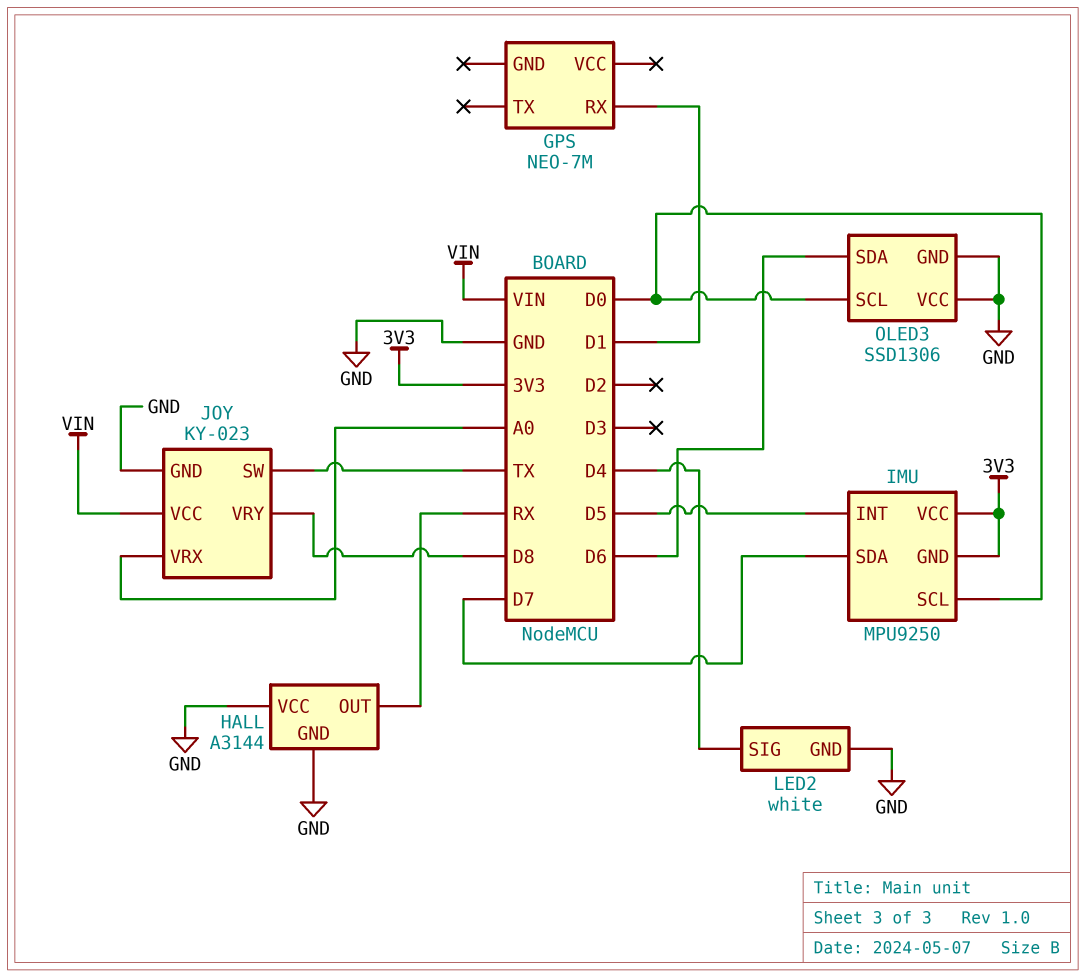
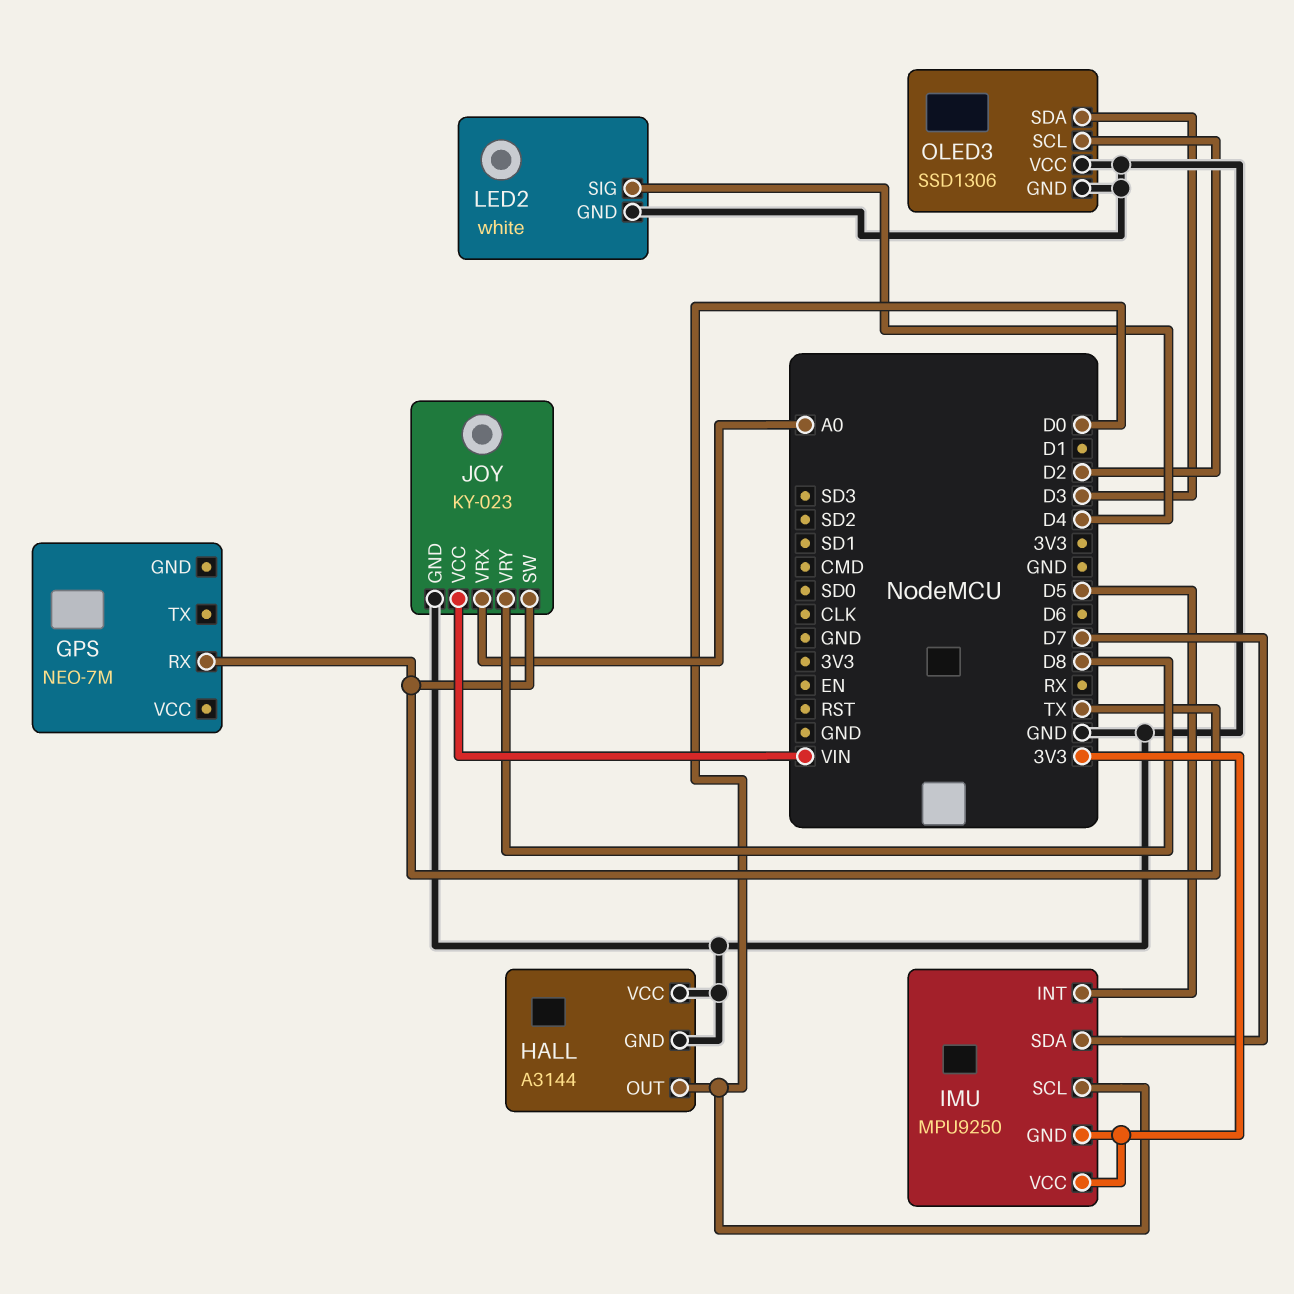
GPS pin RX: D1 -> TX
HALL pin OUT: RX -> D0
OLED3 pin SCL: D0 -> D2
OLED3 pin SDA: D6 -> D3

